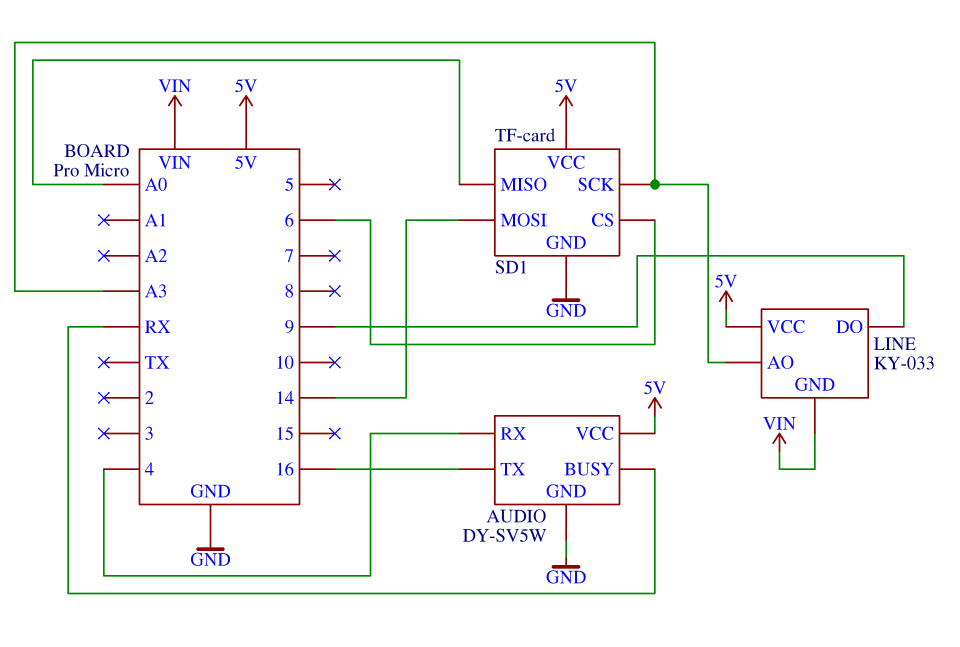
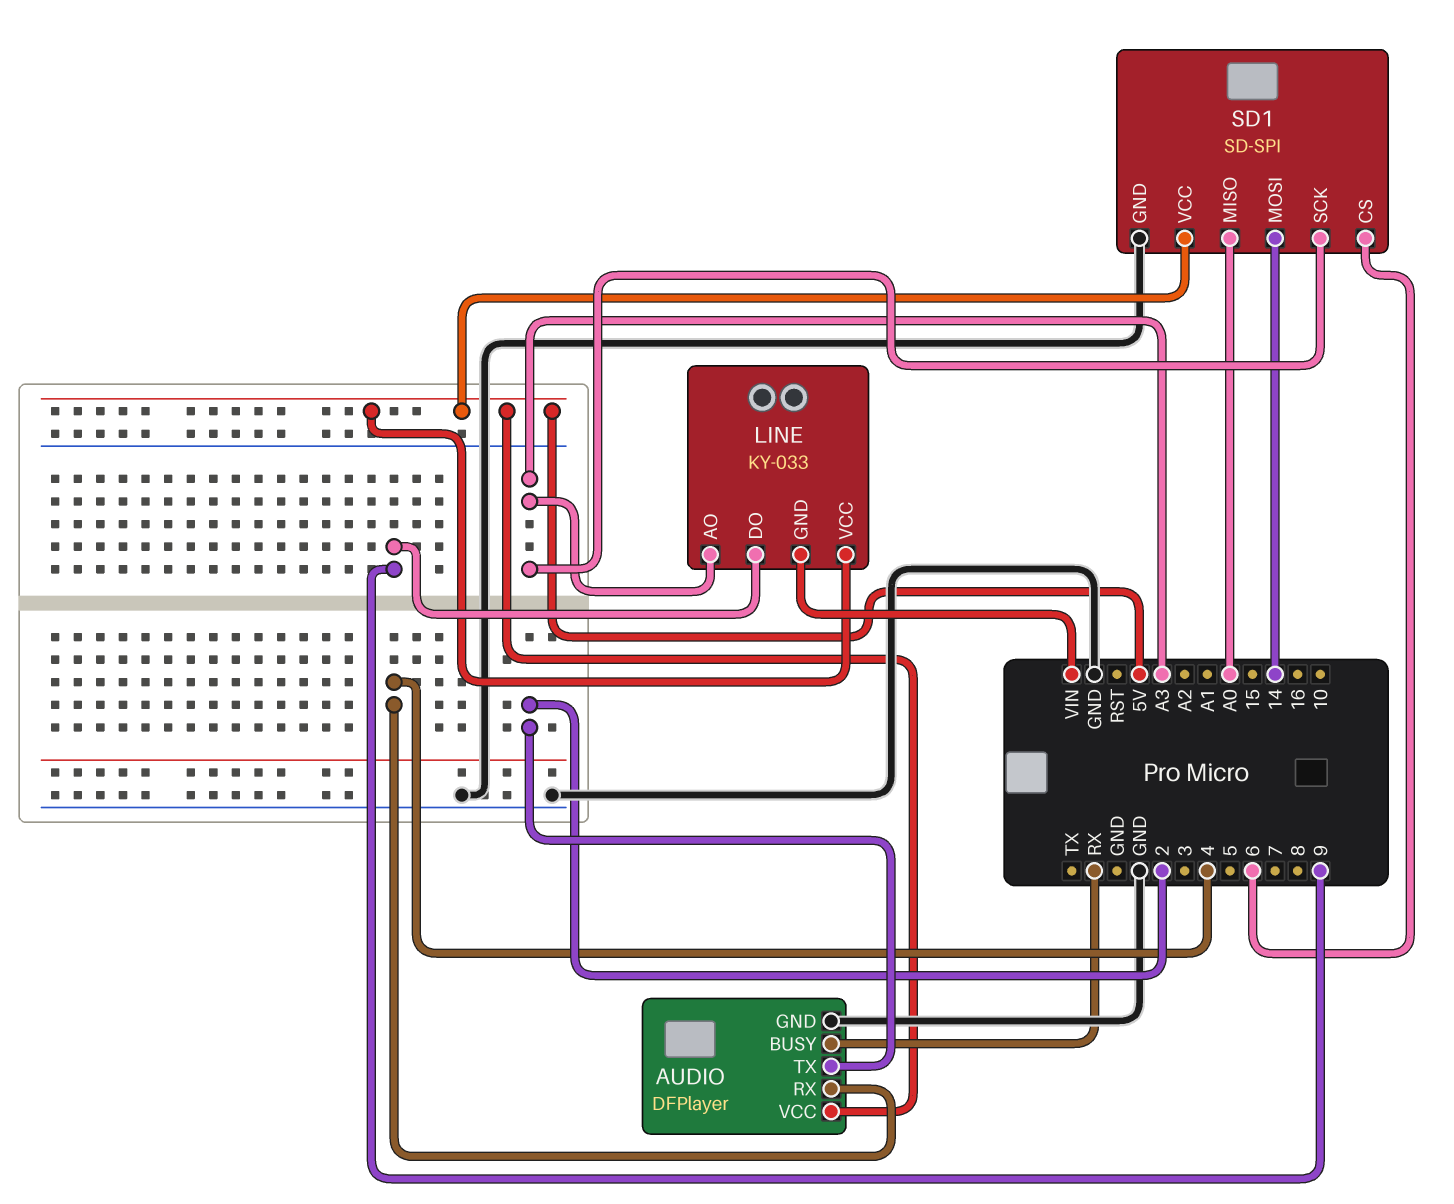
AUDIO: DY-SV5W -> DFPlayer
AUDIO pin TX: 16 -> 2
SD1: TF-card -> SD-SPI

